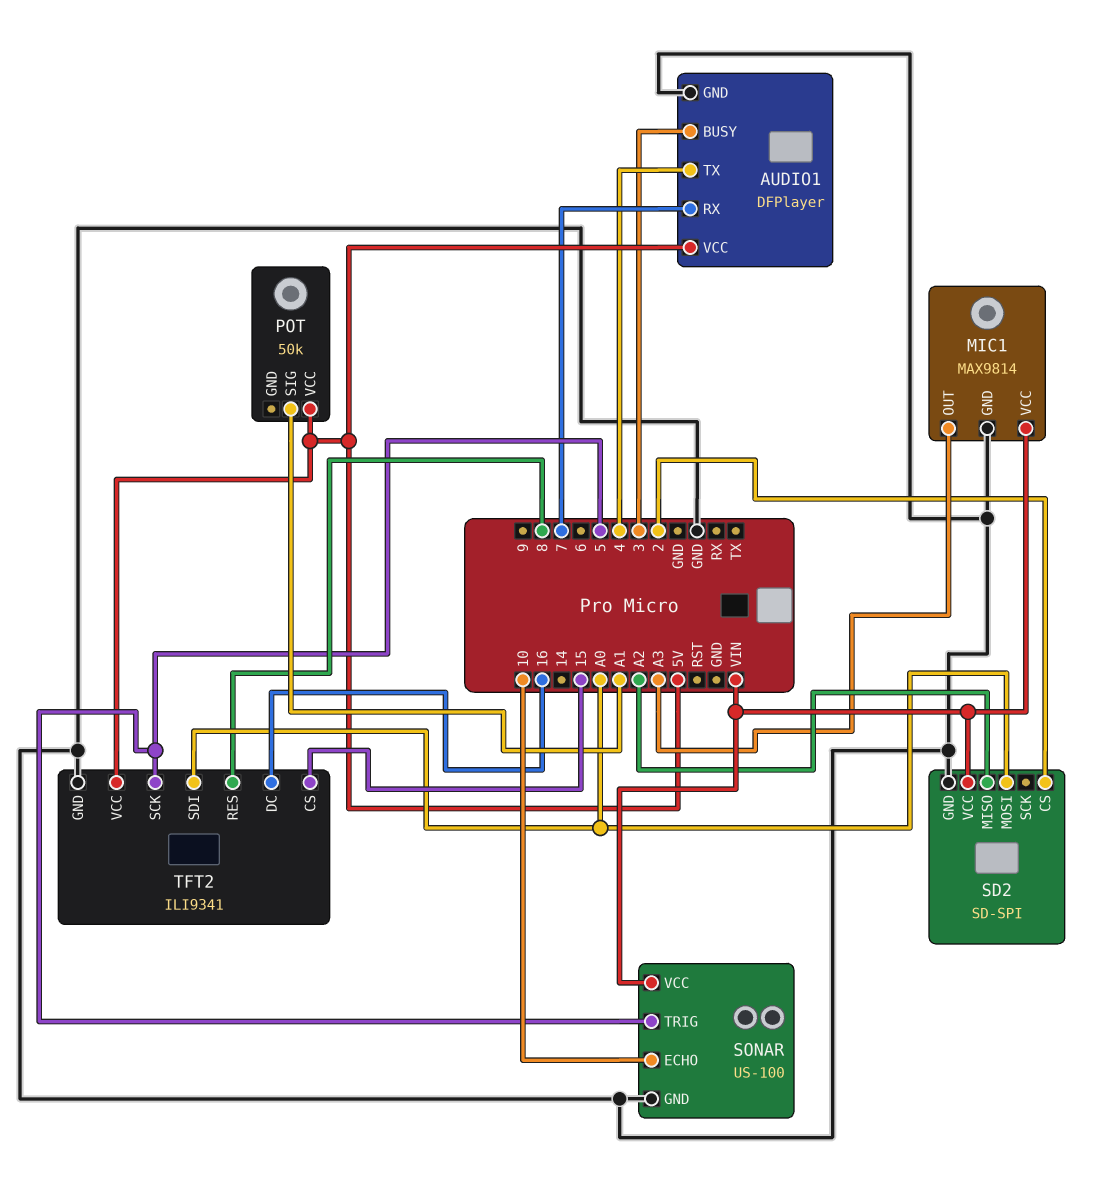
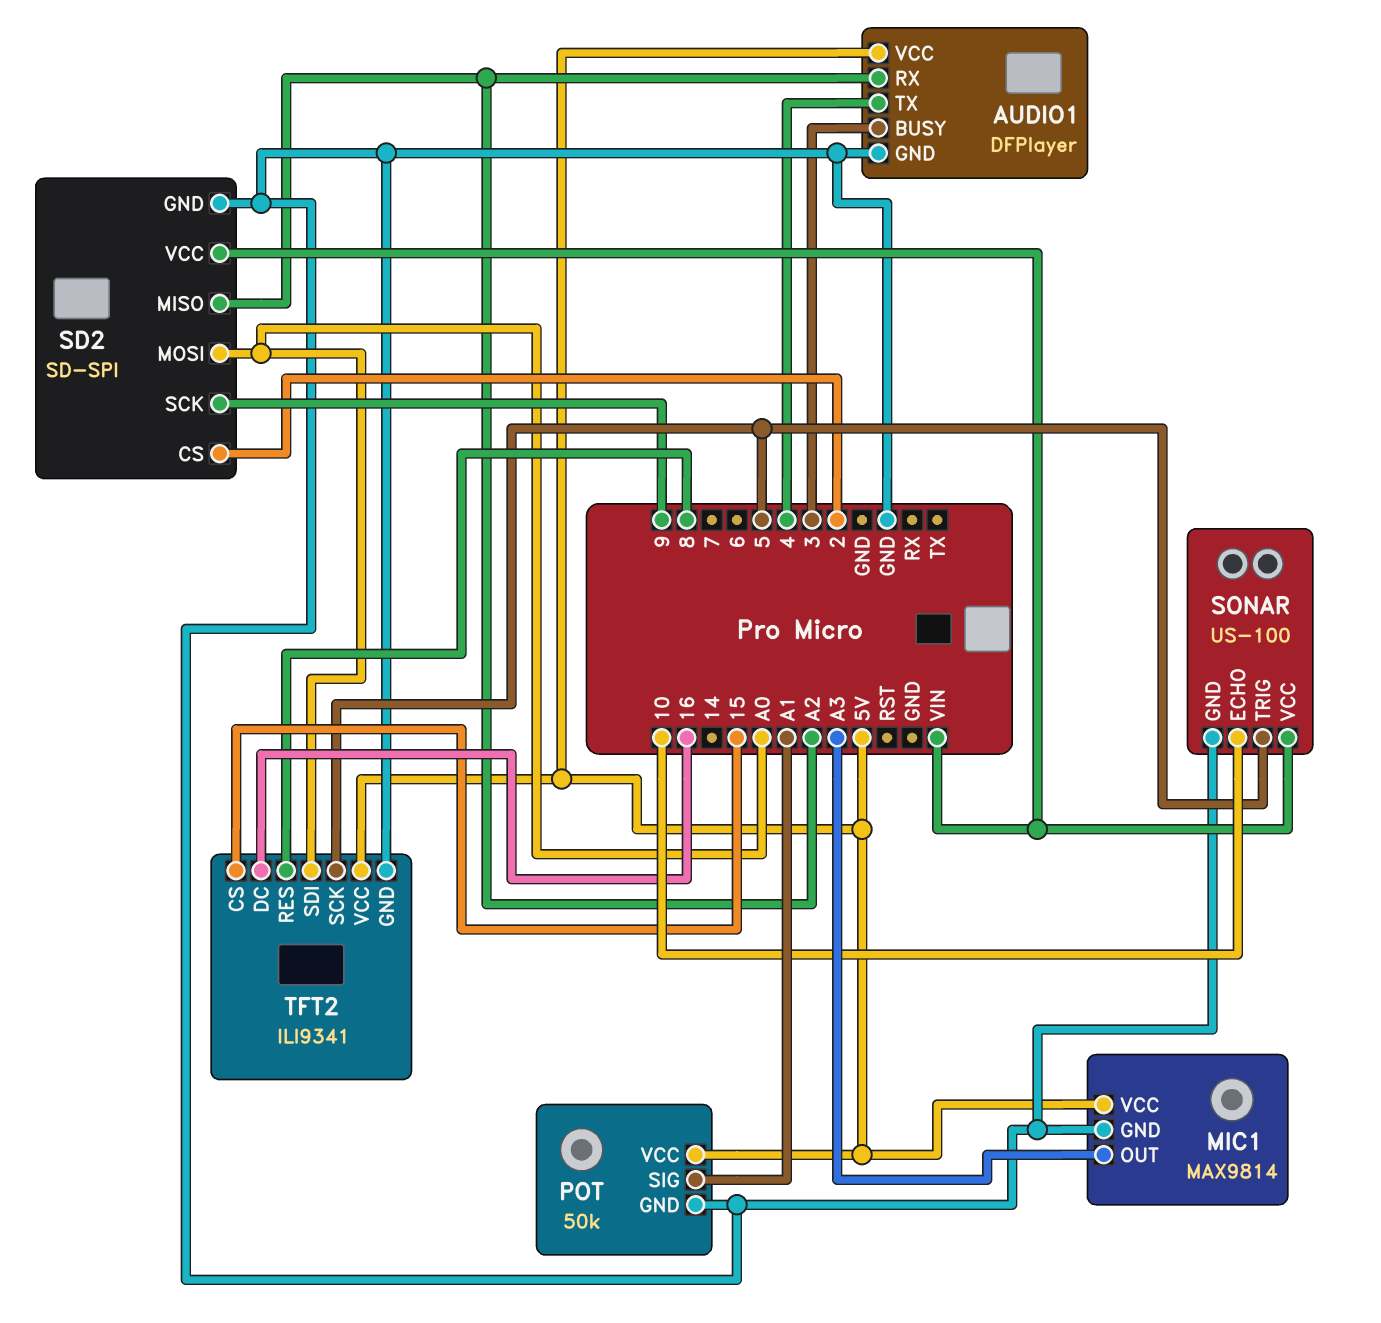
AUDIO1 pin RX: 7 -> A2
MIC1 pin VCC: VIN -> 5V
POT pin GND: none -> GND
SD2 pin SCK: none -> 9

